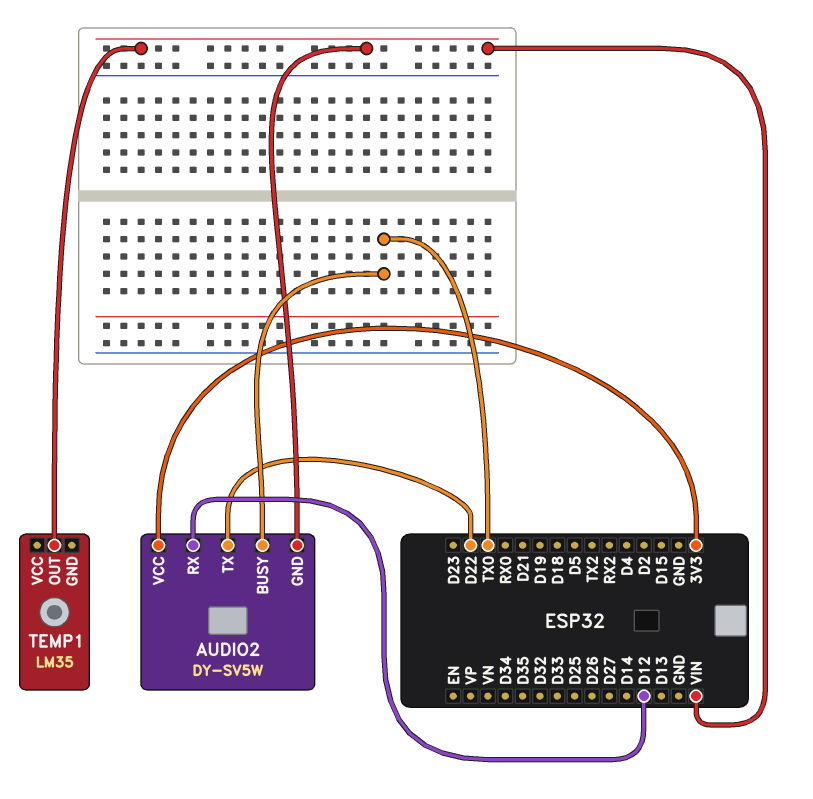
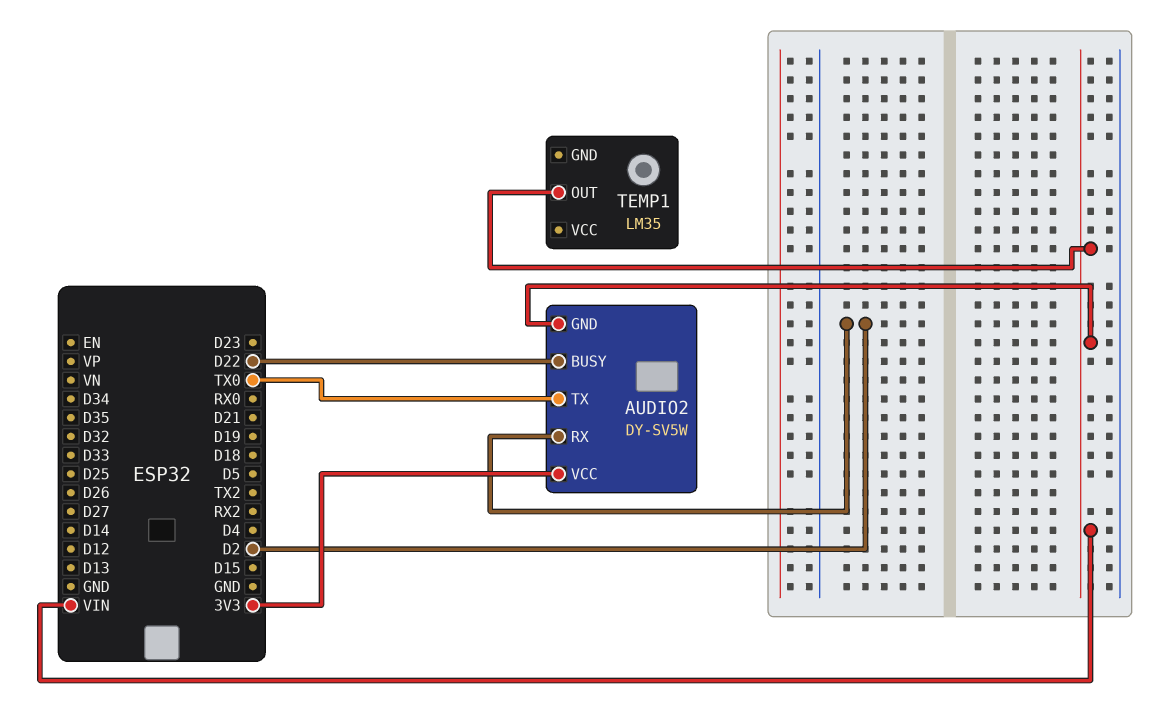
AUDIO2 pin BUSY: TX0 -> D22
AUDIO2 pin RX: D12 -> D2
AUDIO2 pin TX: D22 -> TX0

